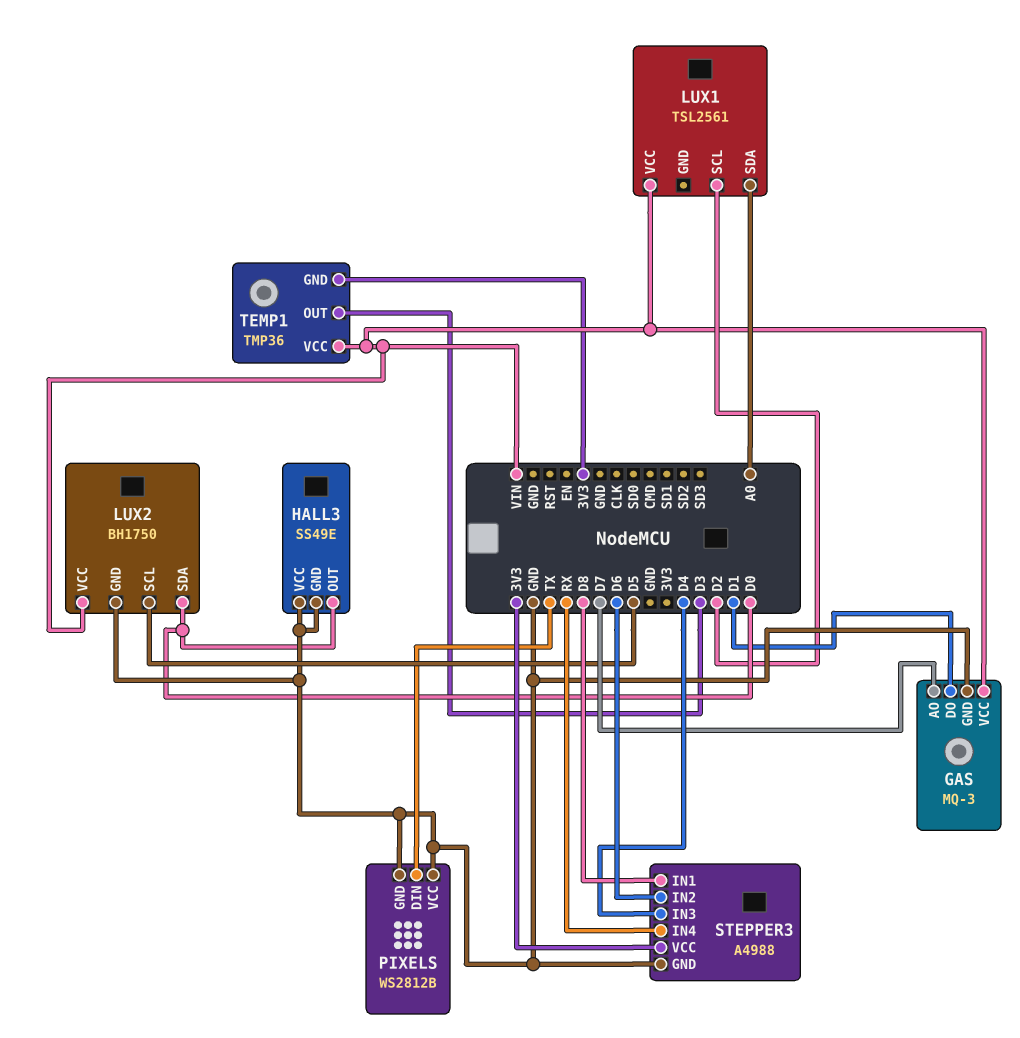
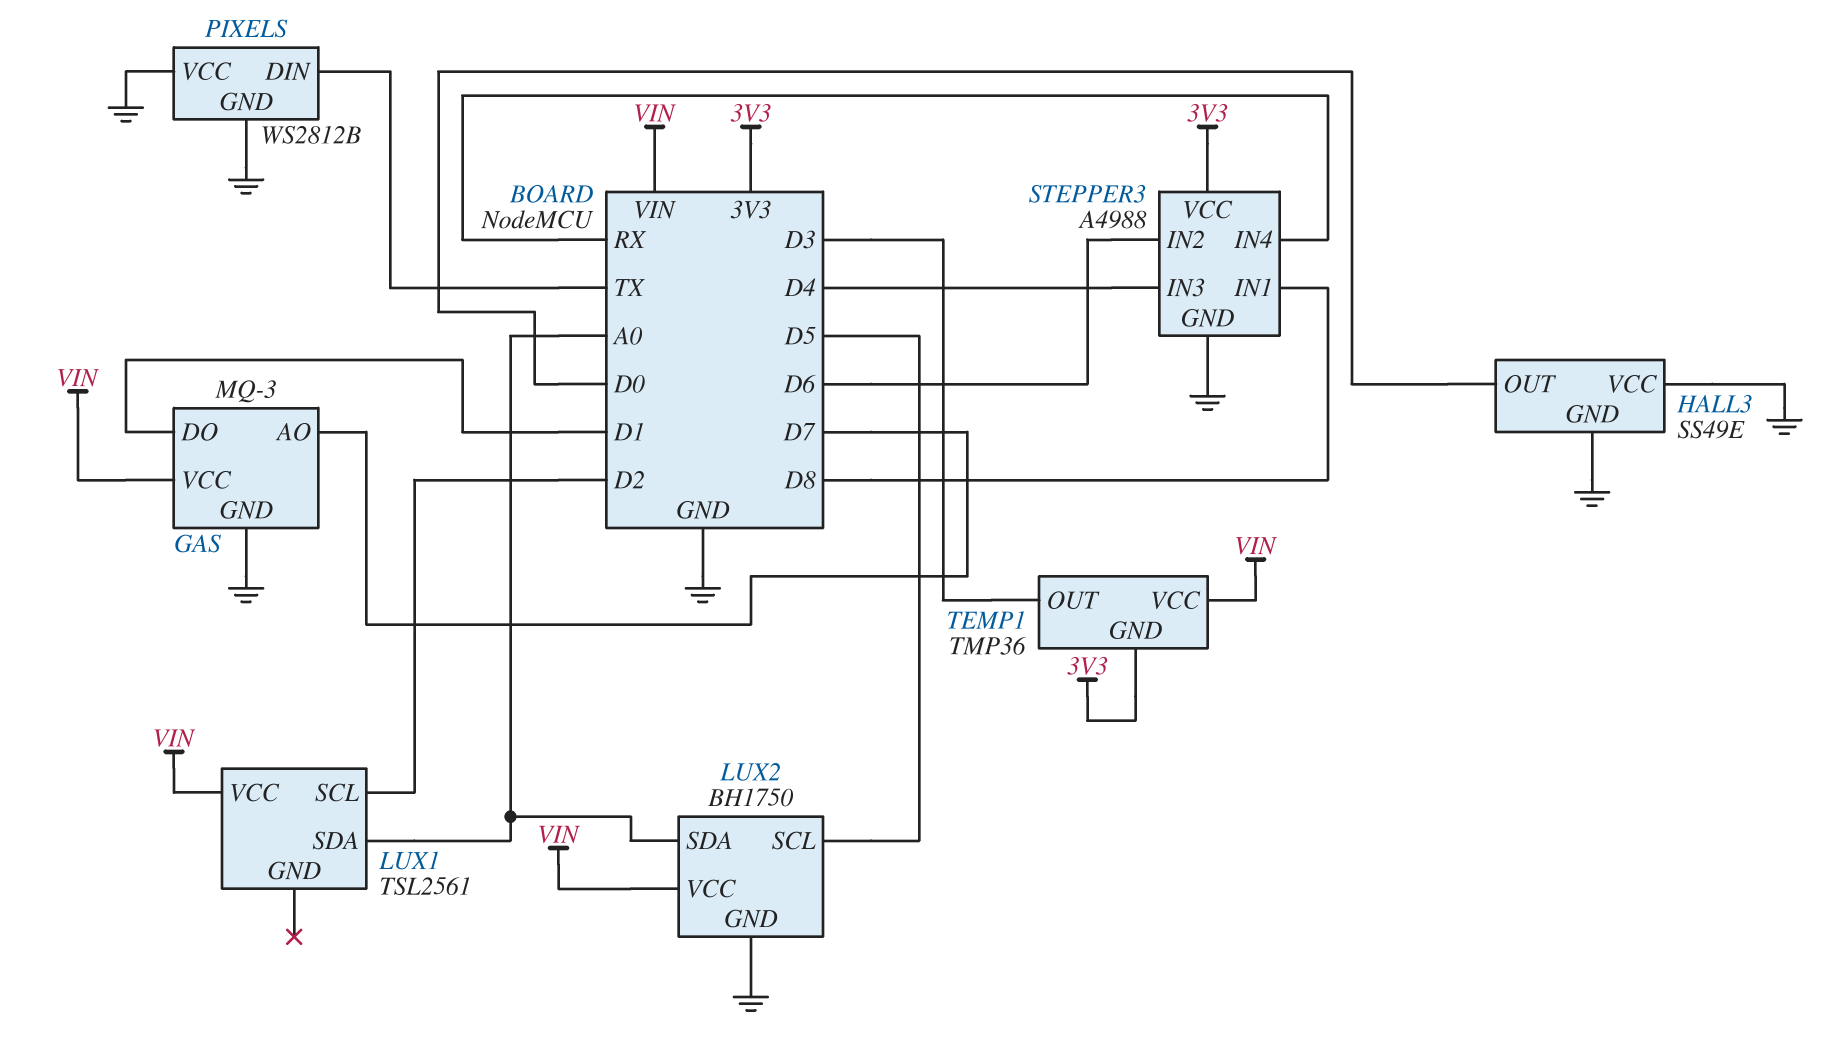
LUX2 pin SDA: D0 -> A0

